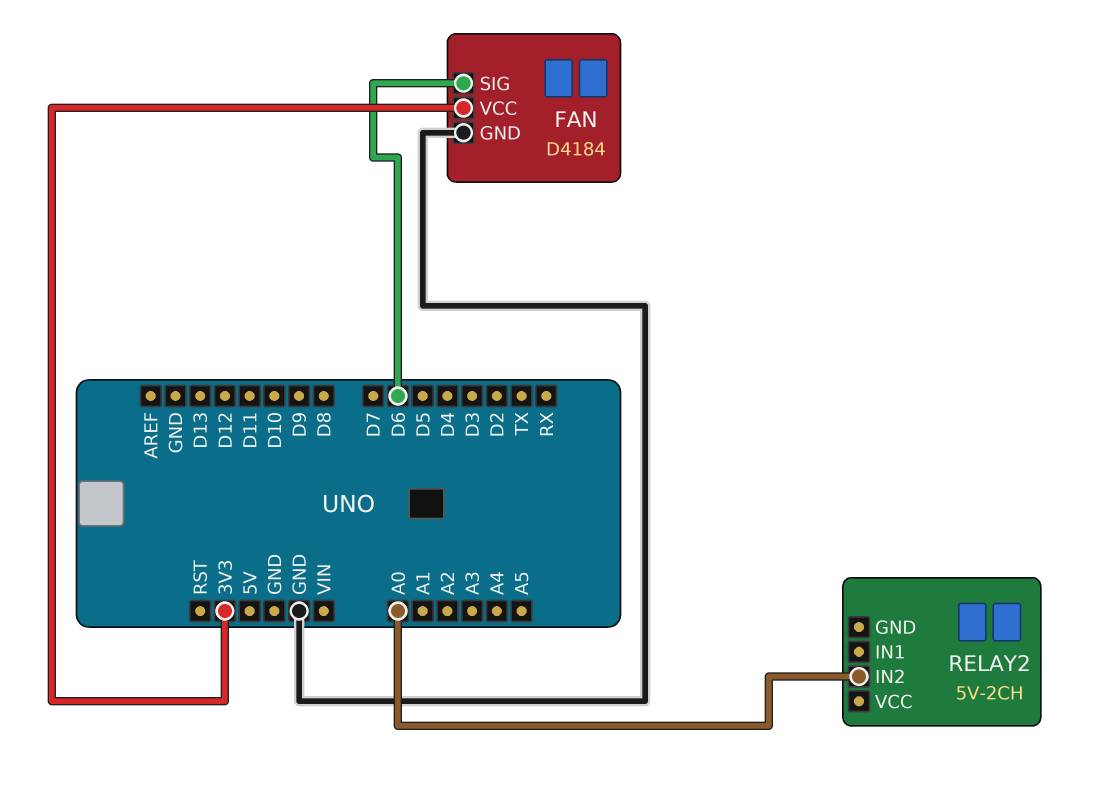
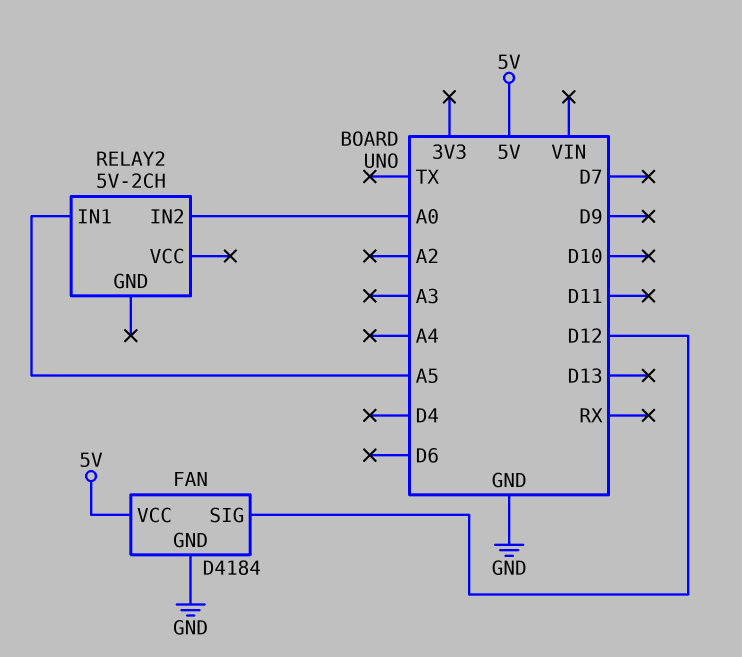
FAN pin SIG: D6 -> D12
FAN pin VCC: 3V3 -> 5V
RELAY2 pin IN1: none -> A5

